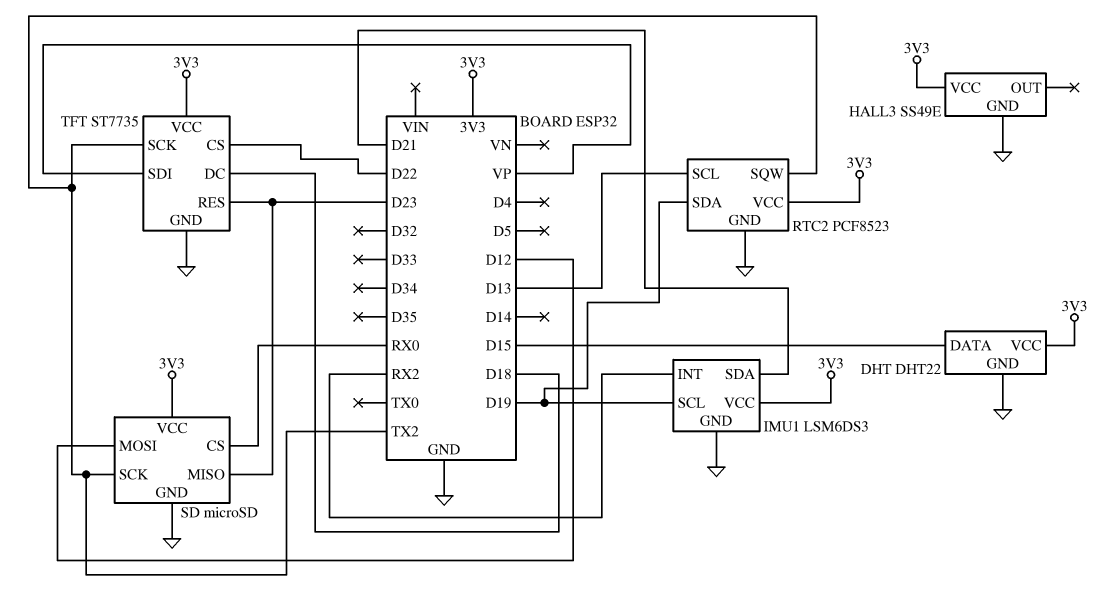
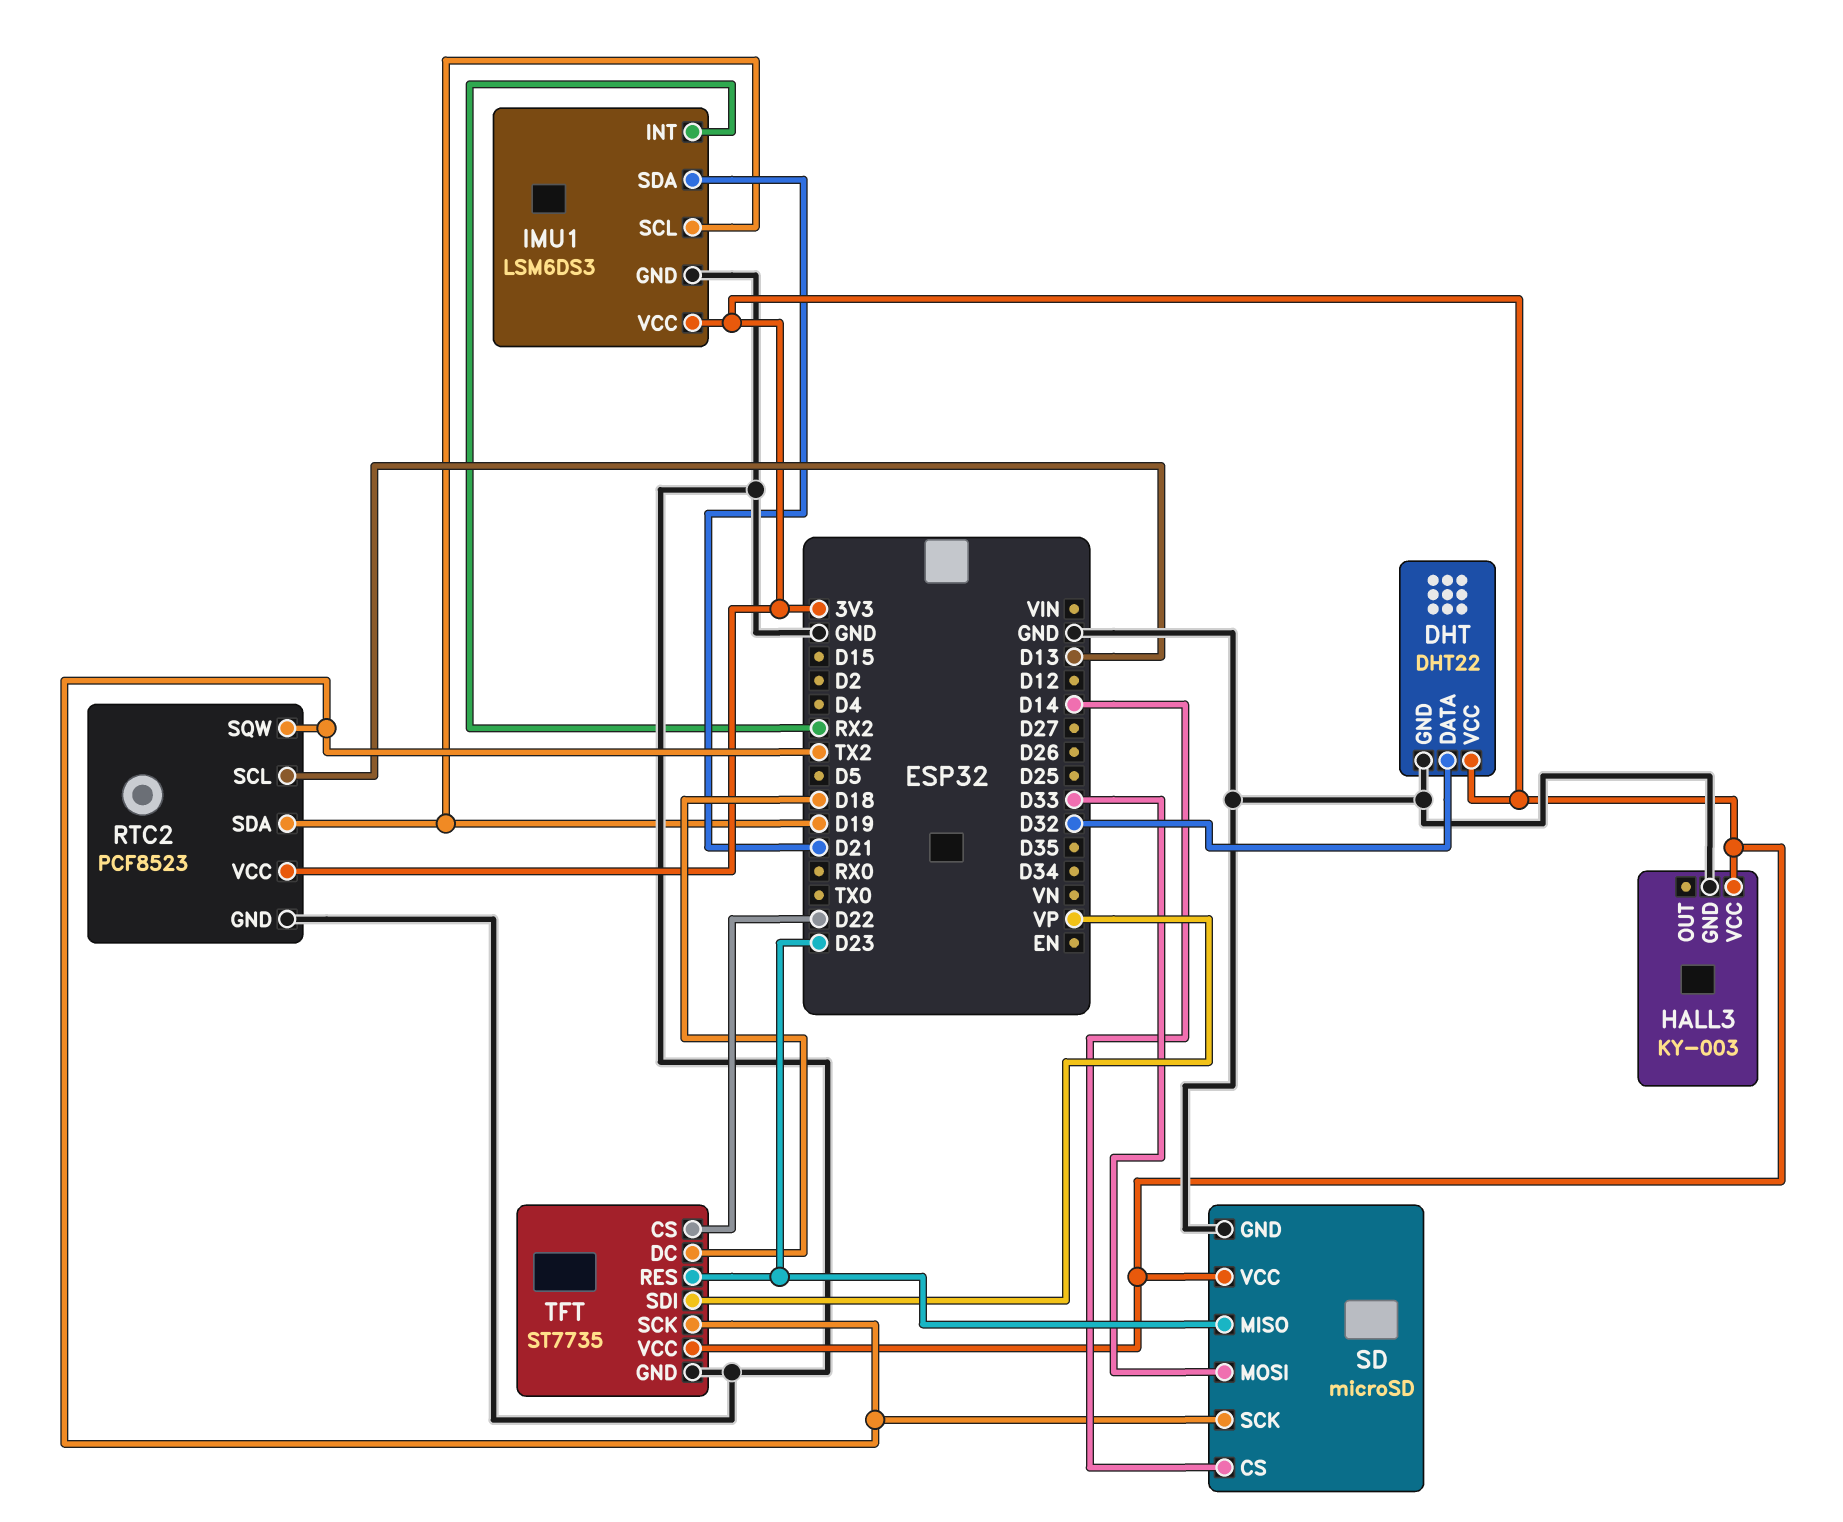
DHT pin DATA: D15 -> D32
HALL3: SS49E -> KY-003
SD pin CS: RX0 -> D14
SD pin MOSI: D12 -> D33

